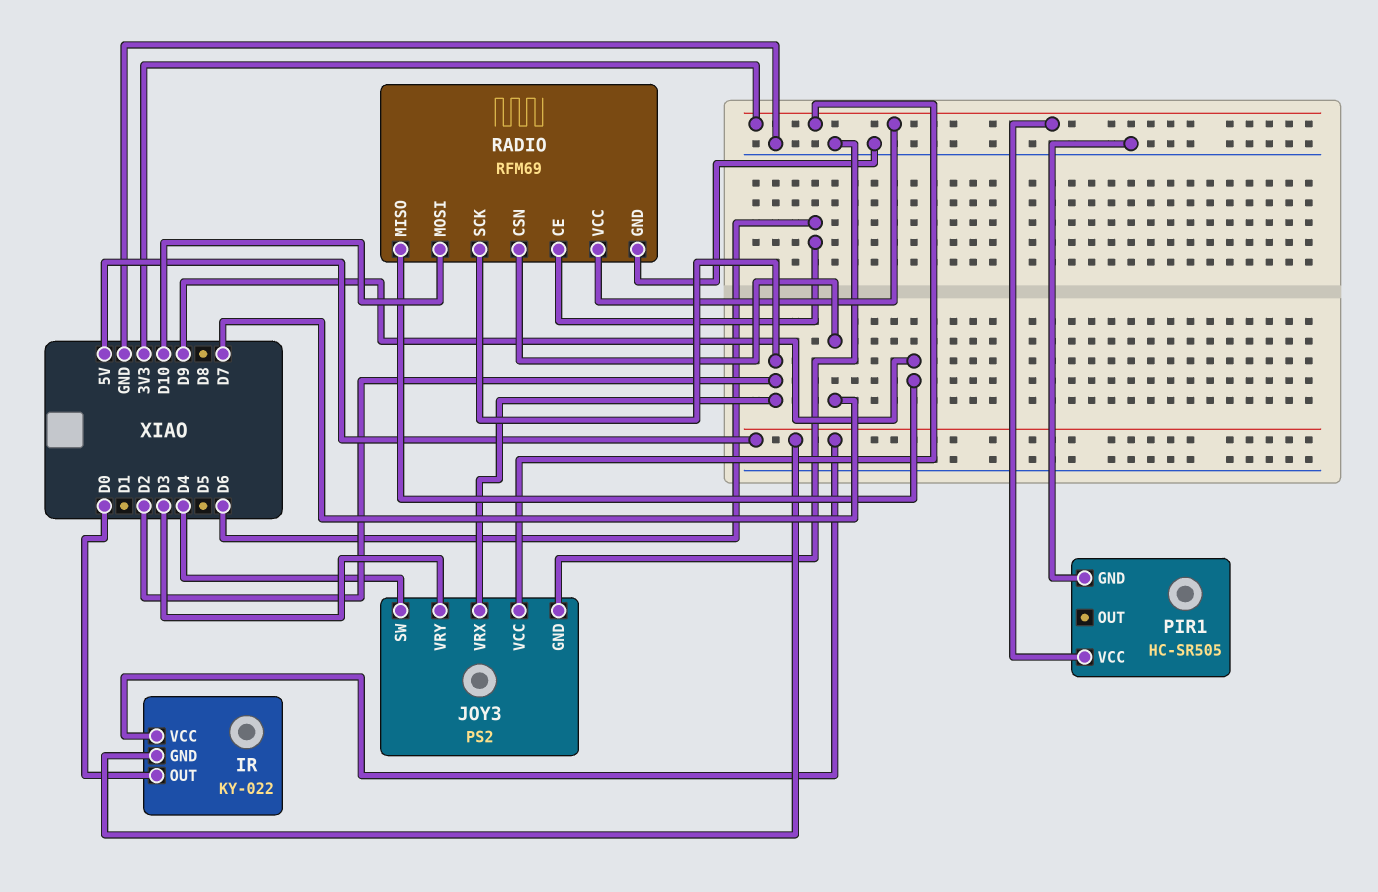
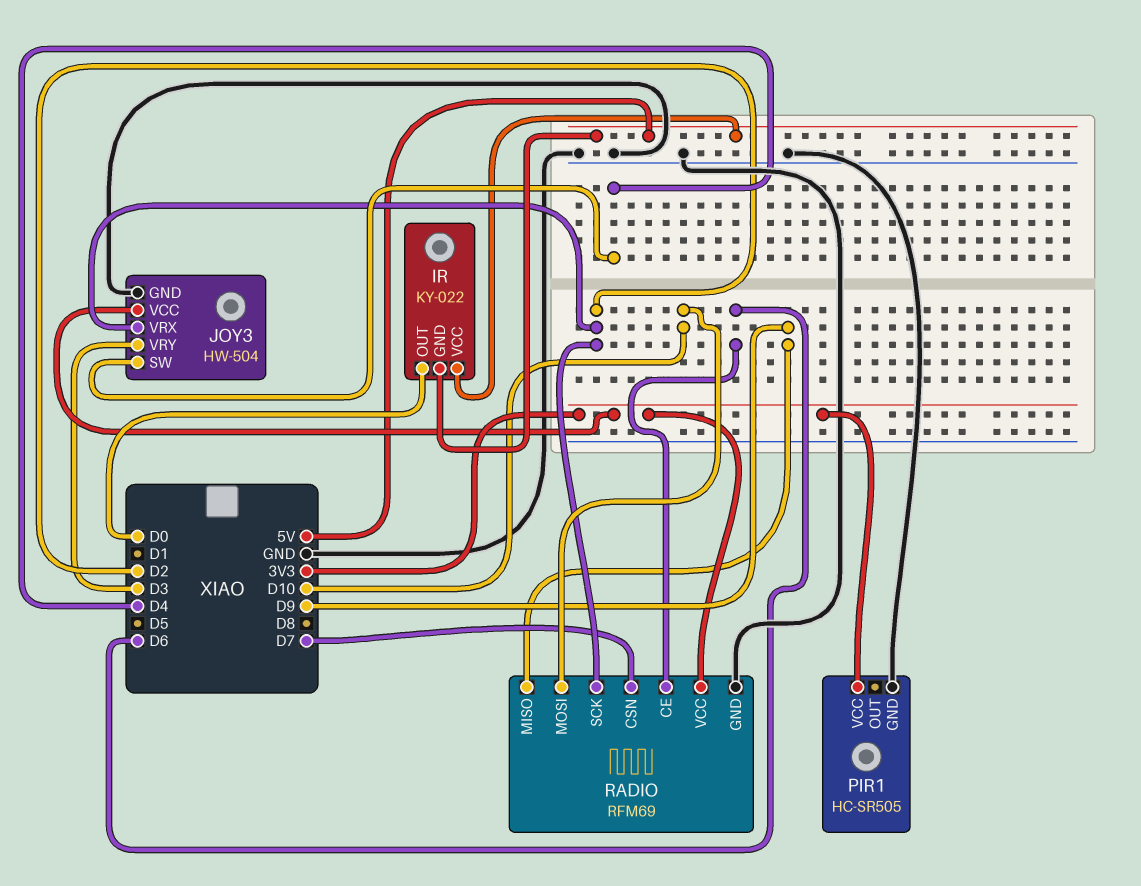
JOY3: PS2 -> HW-504

